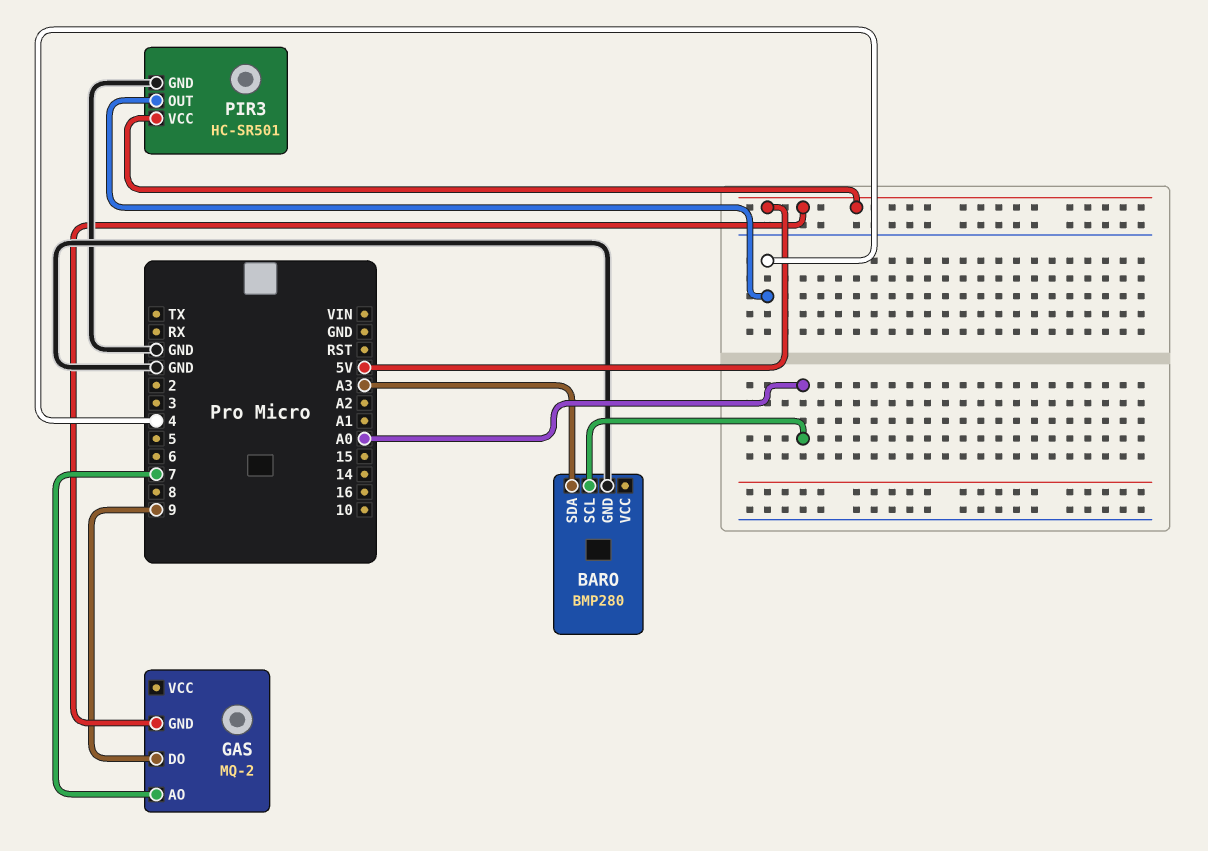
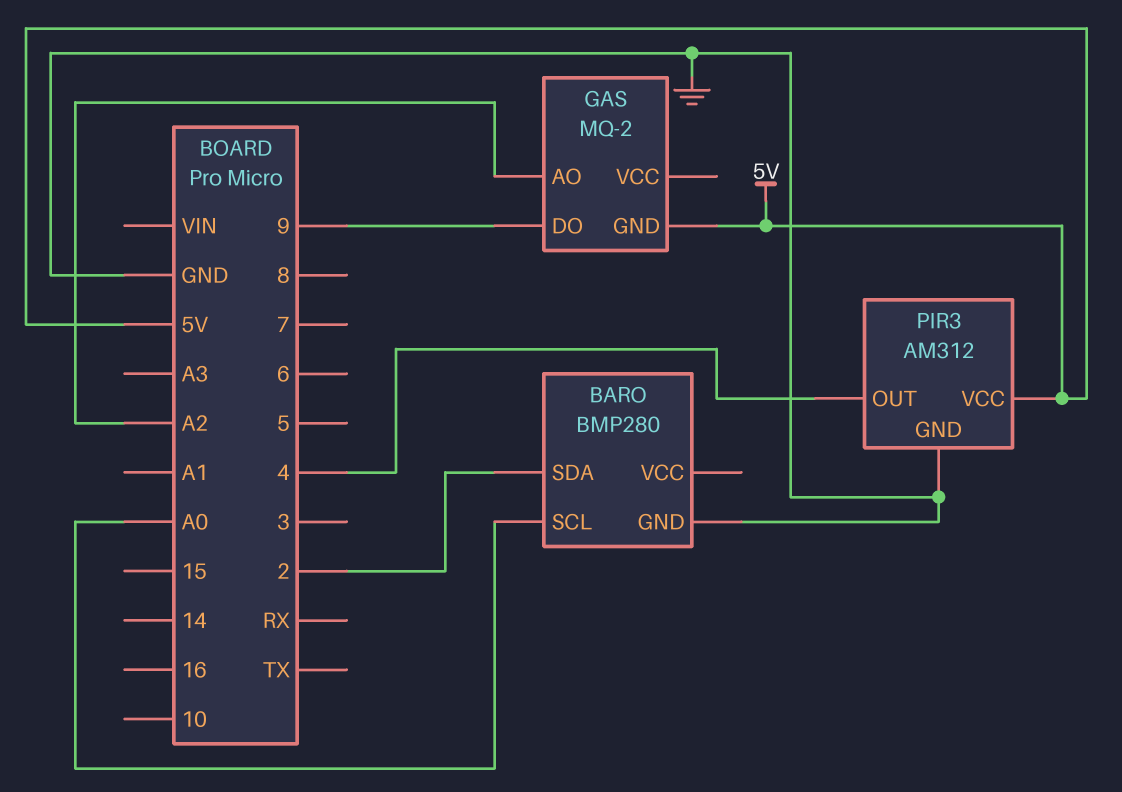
BARO pin SDA: A3 -> 2
GAS pin AO: 7 -> A2
PIR3: HC-SR501 -> AM312

